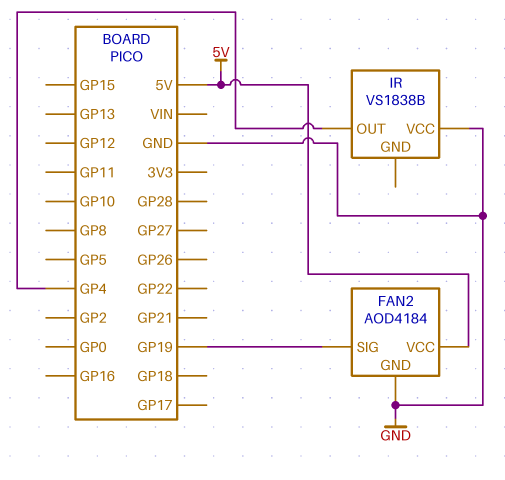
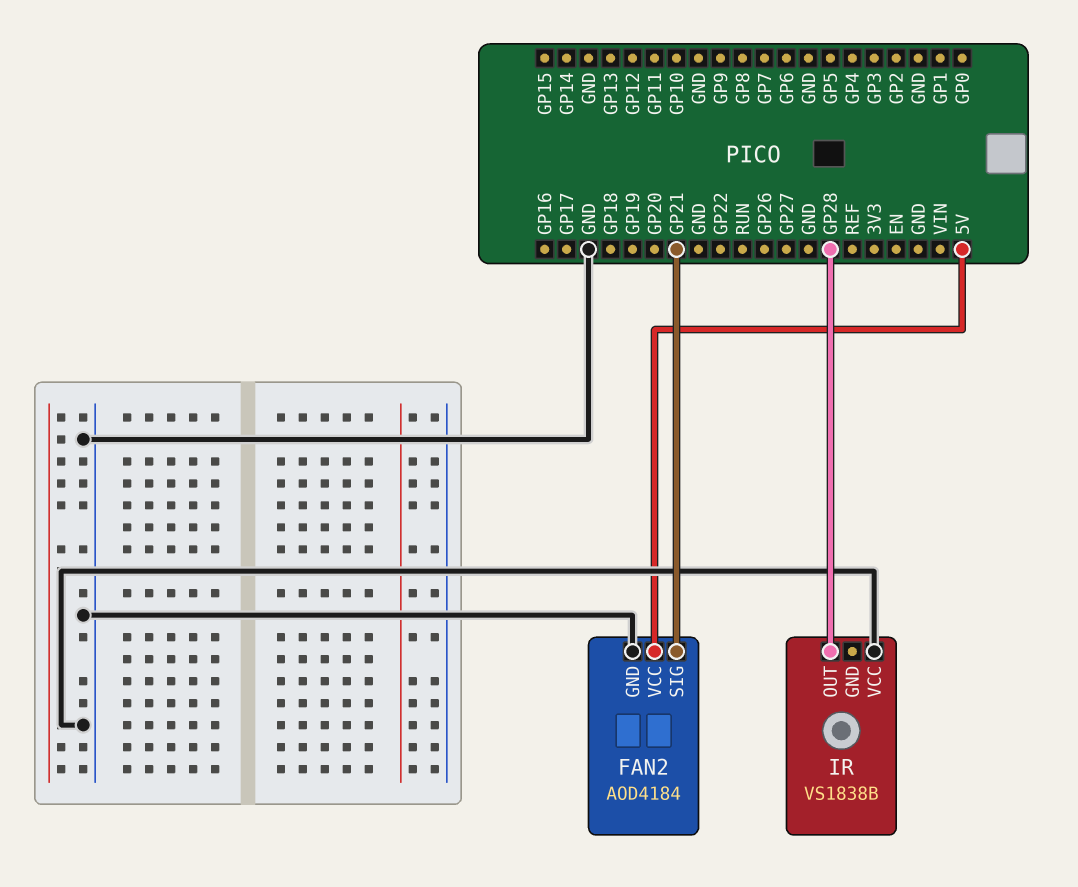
FAN2 pin SIG: GP19 -> GP21
IR pin OUT: GP4 -> GP28

